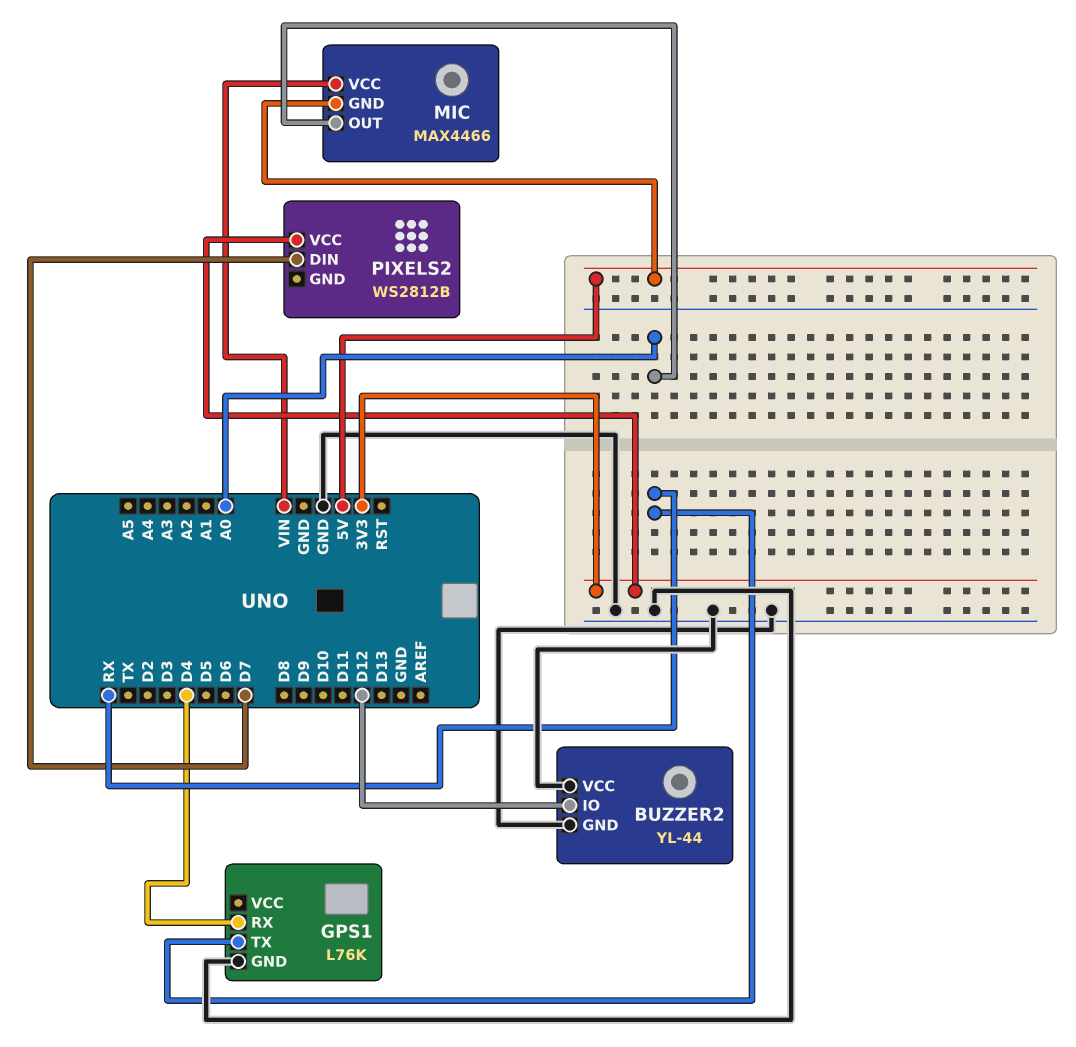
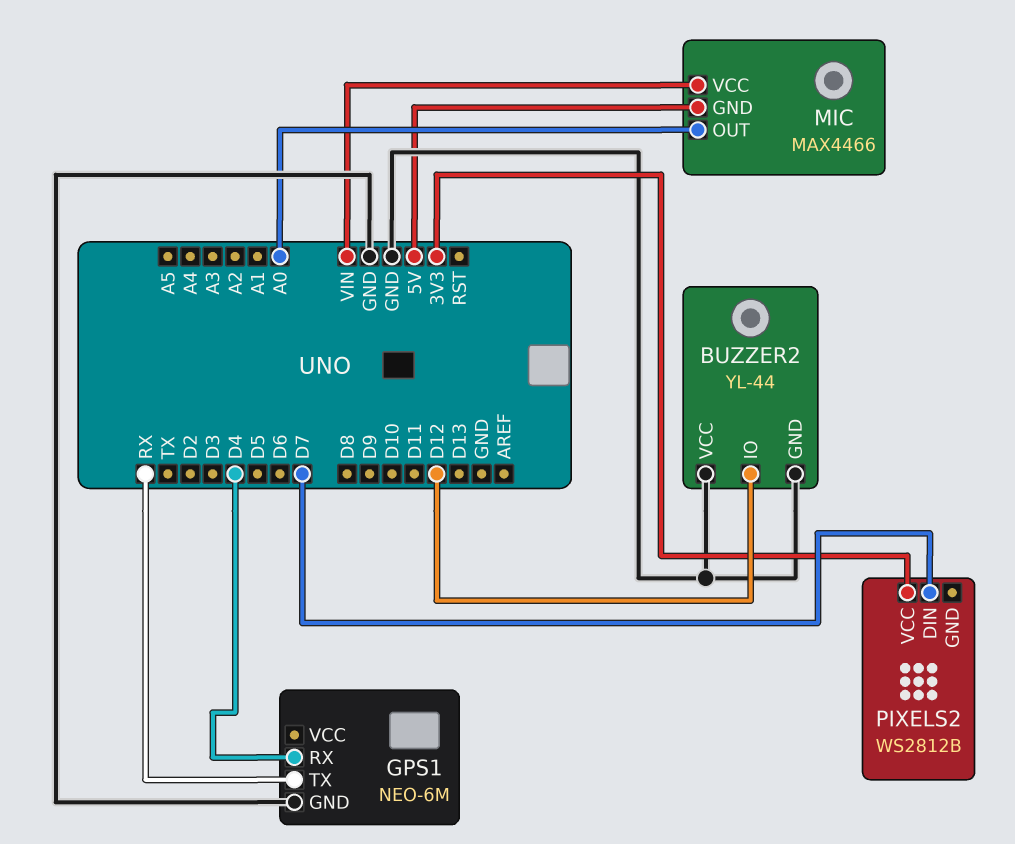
GPS1: L76K -> NEO-6M

